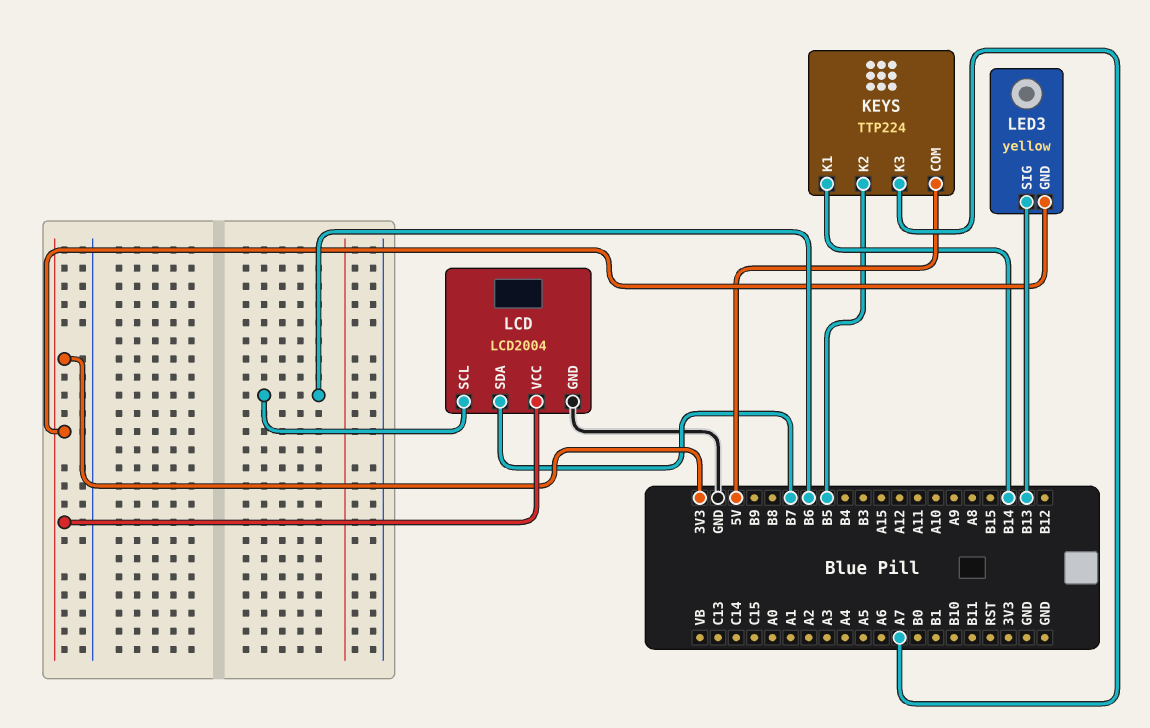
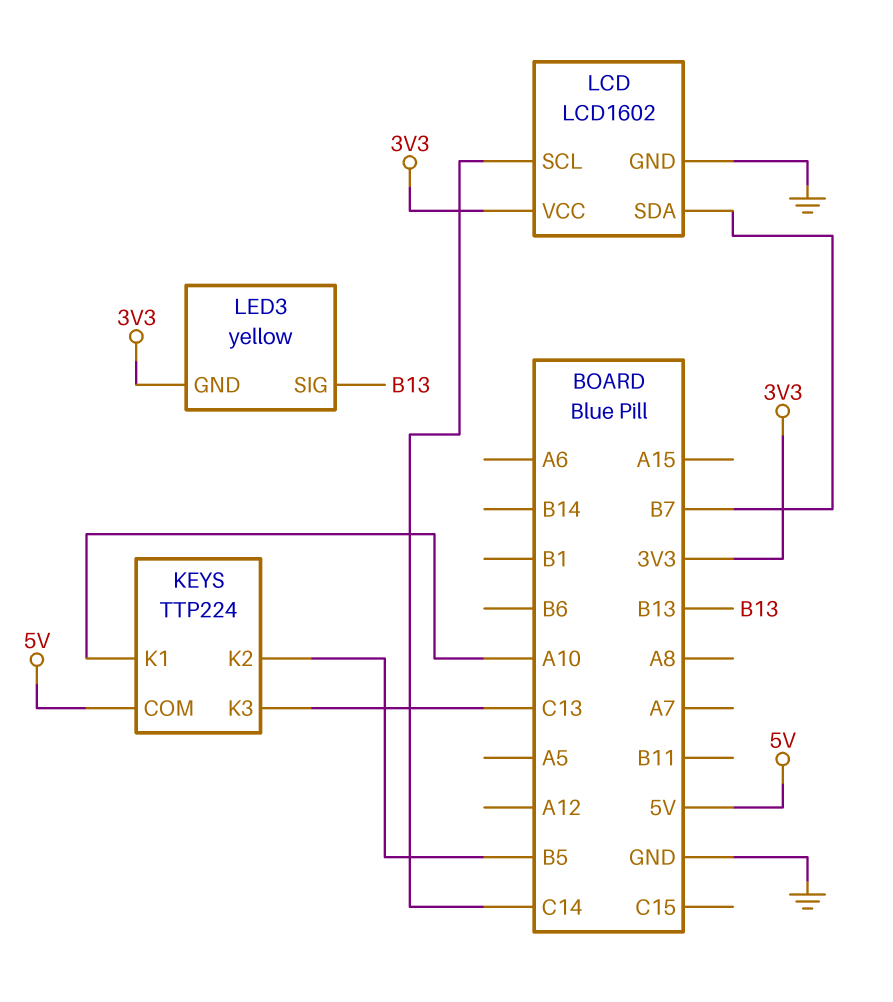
KEYS pin K1: B14 -> A10
KEYS pin K3: A7 -> C13
LCD: LCD2004 -> LCD1602
LCD pin SCL: B6 -> C14

